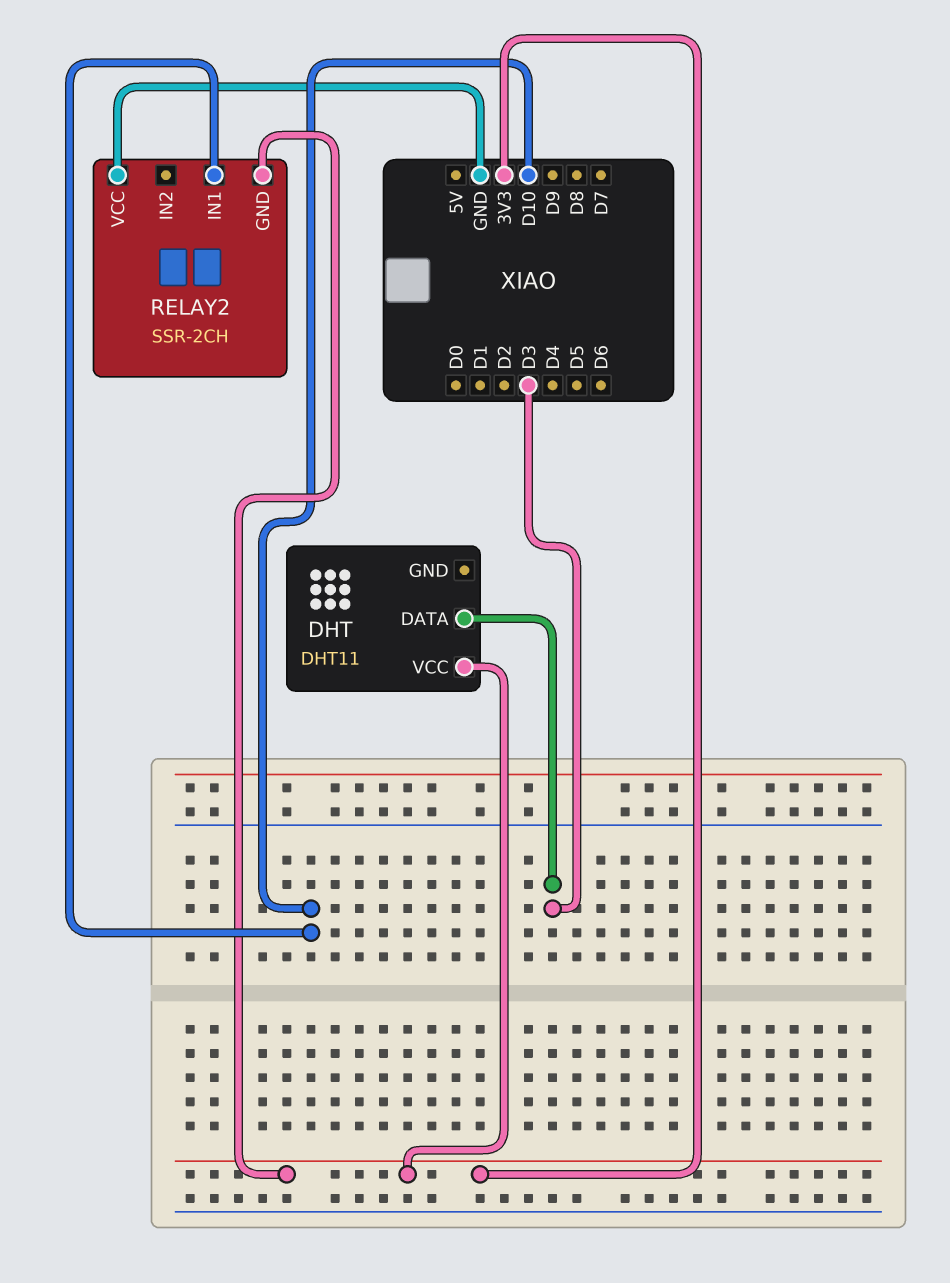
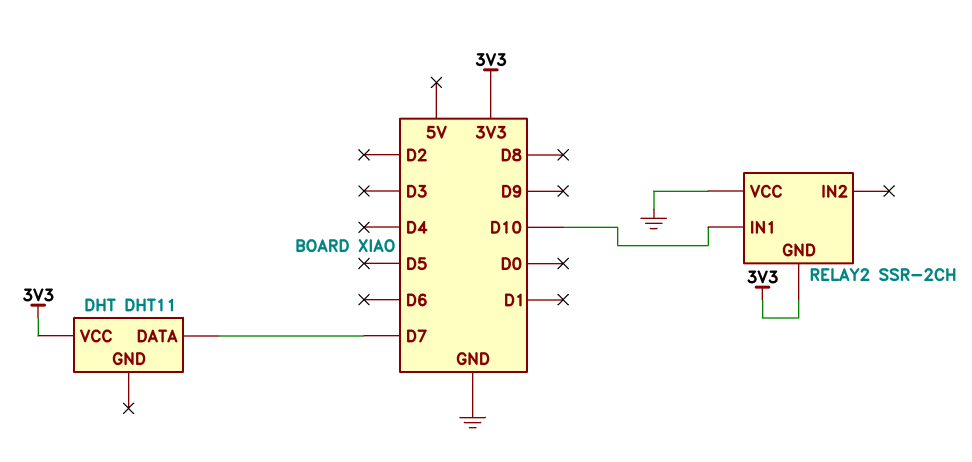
DHT pin DATA: D3 -> D7

